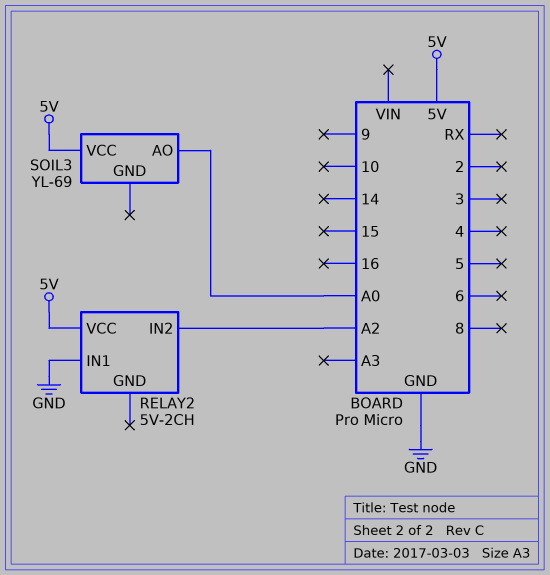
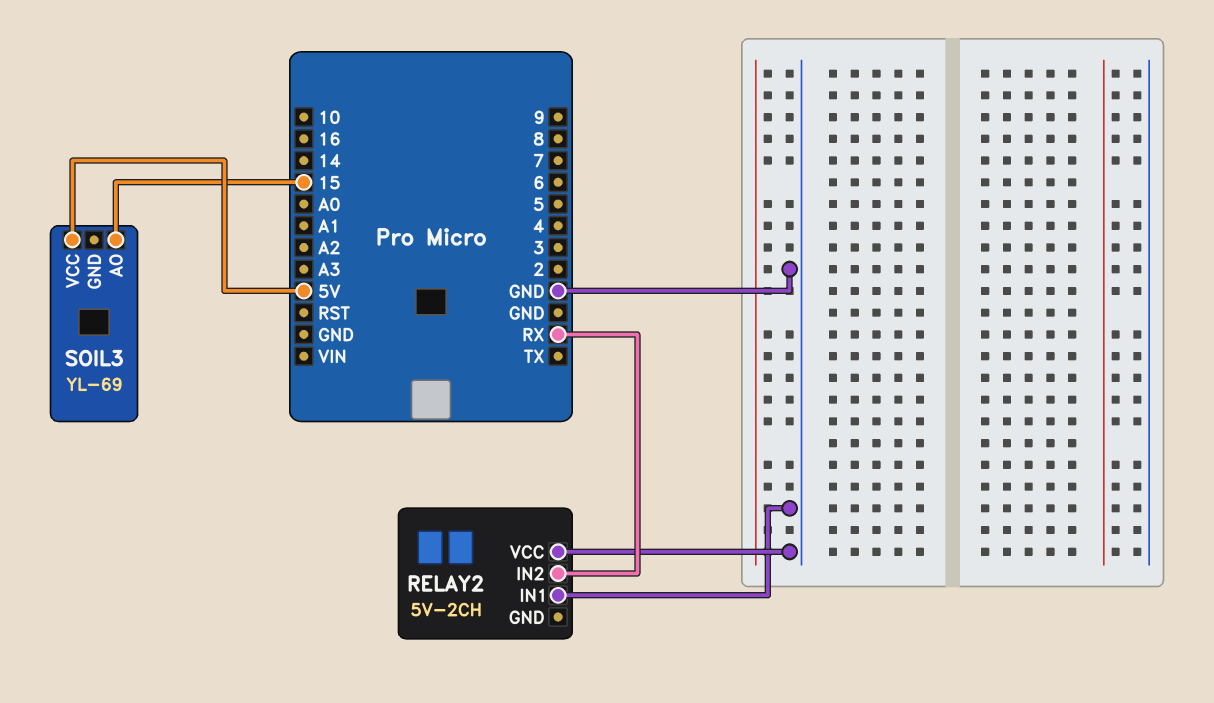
RELAY2 pin IN2: A2 -> RX
RELAY2 pin VCC: 5V -> GND
SOIL3 pin AO: A0 -> 15

